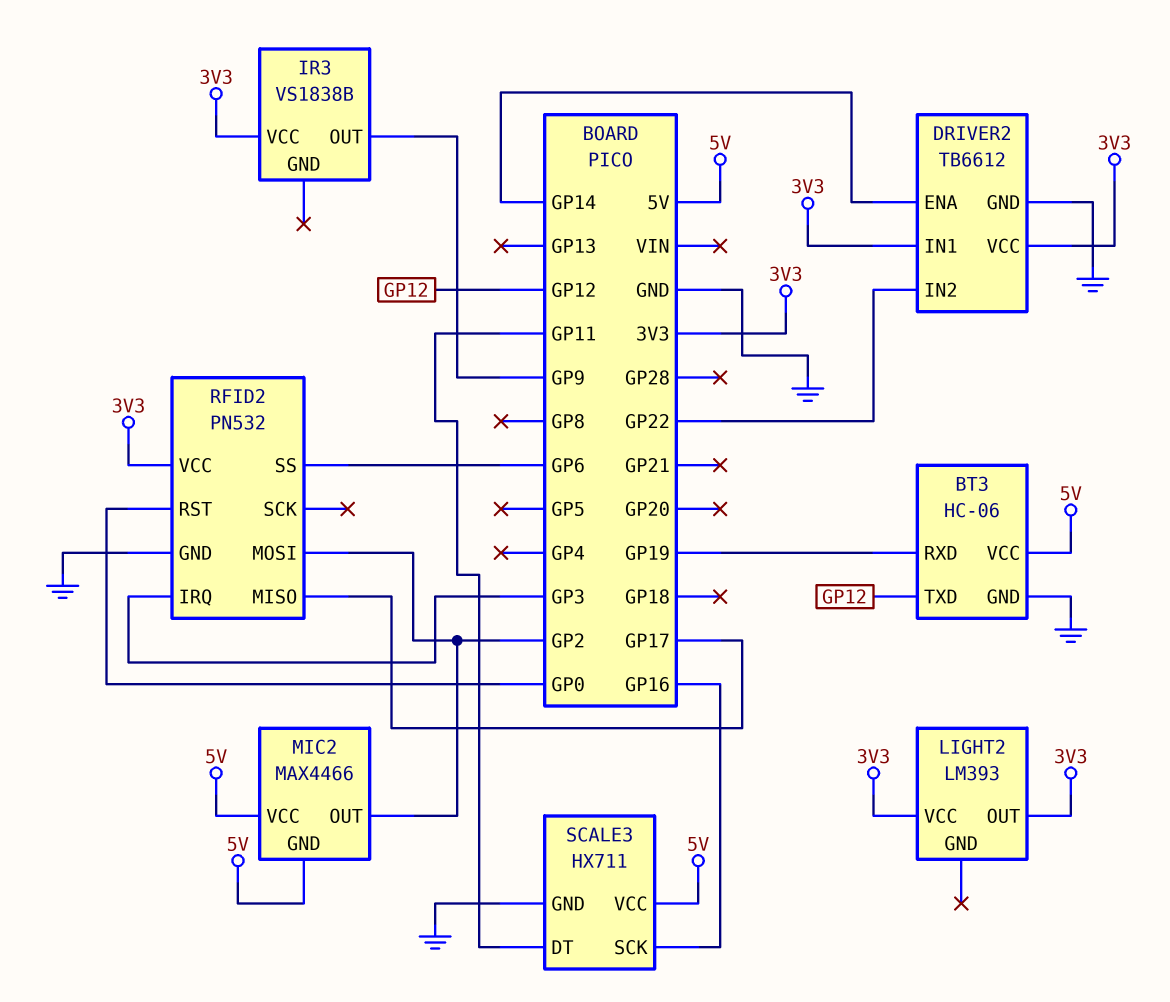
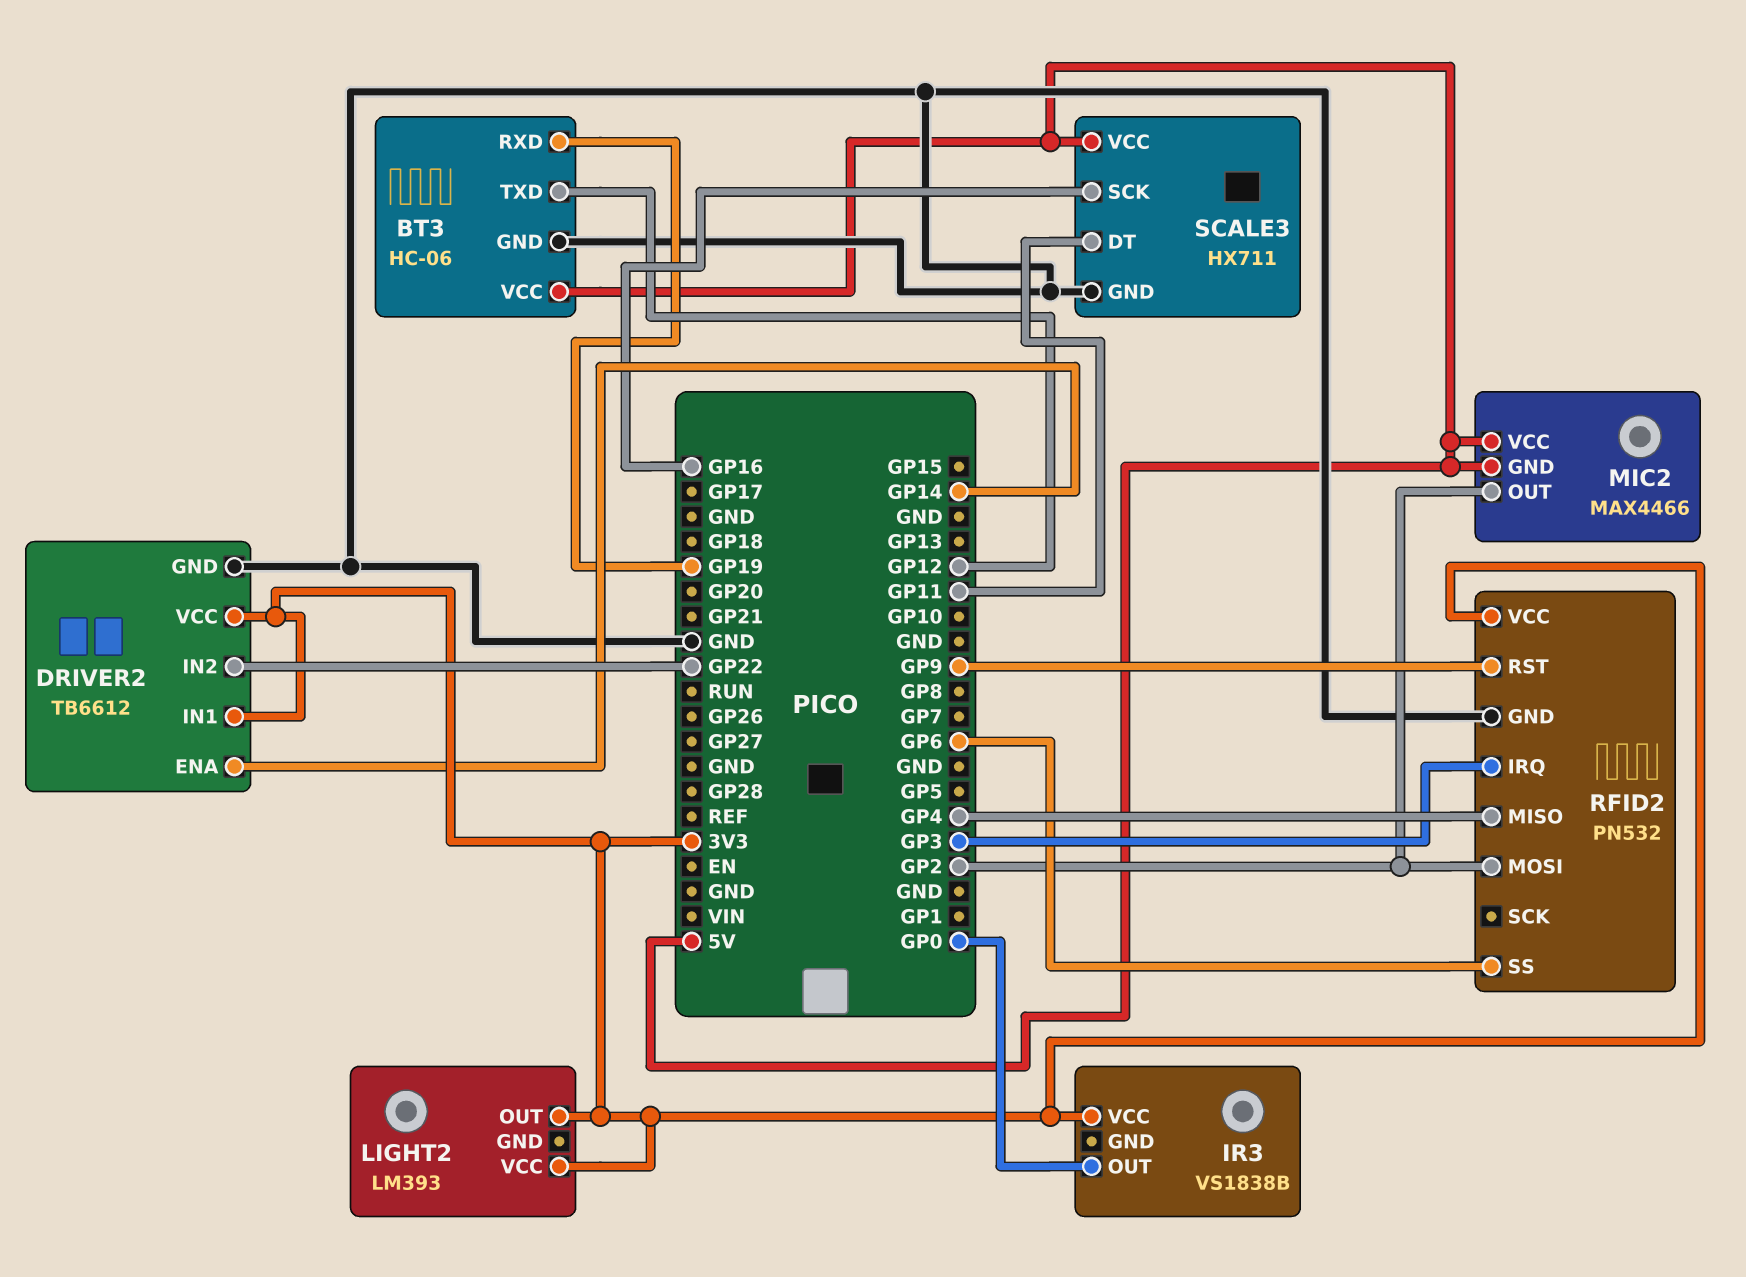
IR3 pin OUT: GP9 -> GP0
RFID2 pin MISO: GP17 -> GP4
RFID2 pin RST: GP0 -> GP9

